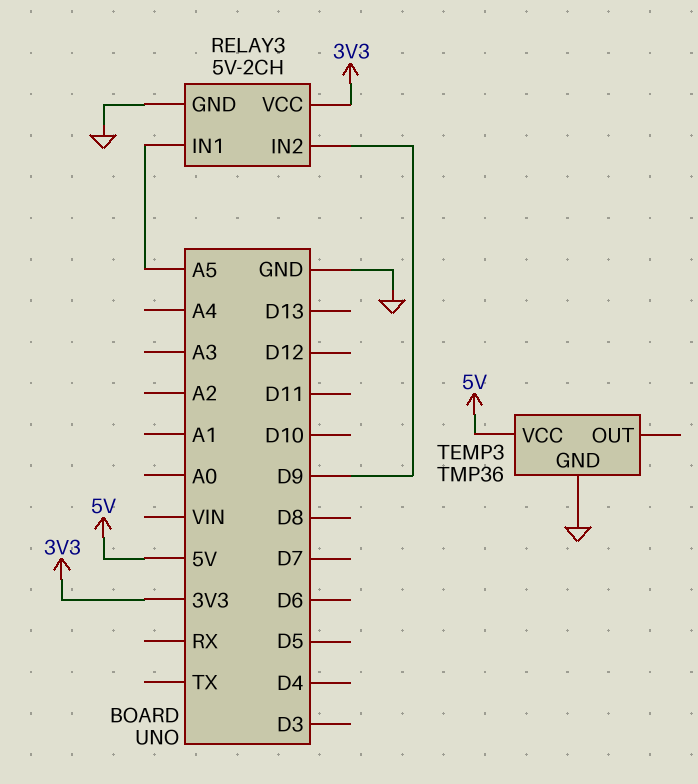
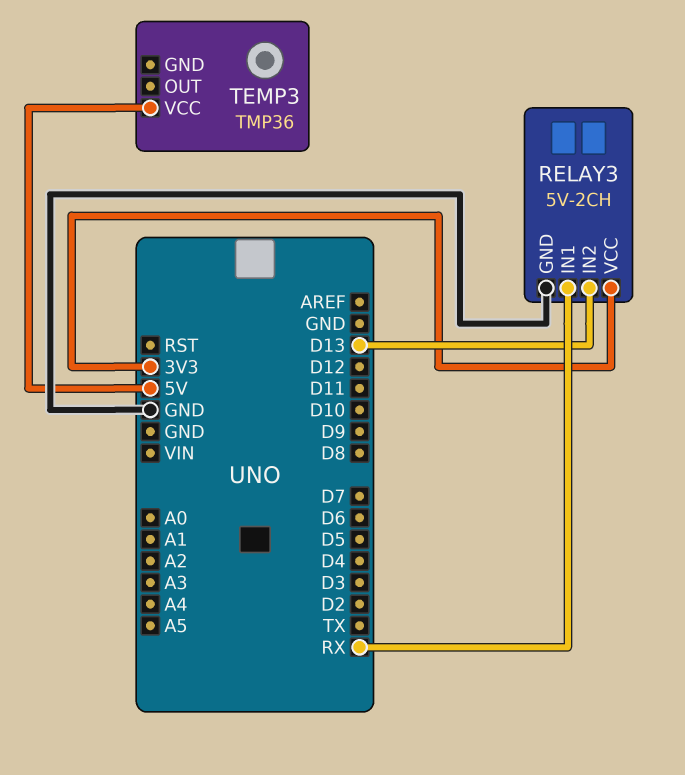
RELAY3 pin IN1: A5 -> RX
RELAY3 pin IN2: D9 -> D13
TEMP3 pin GND: GND -> none

